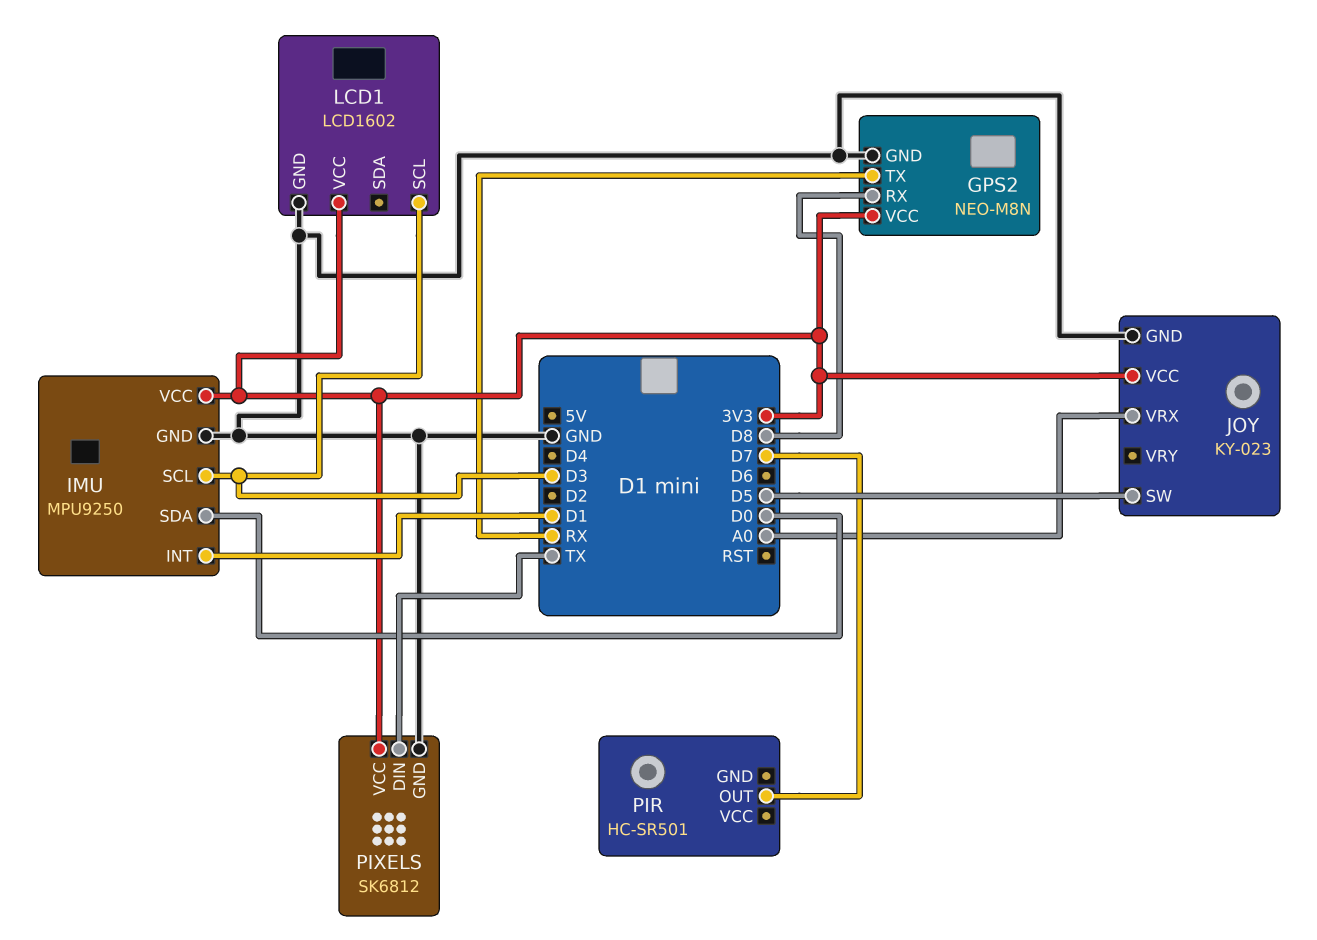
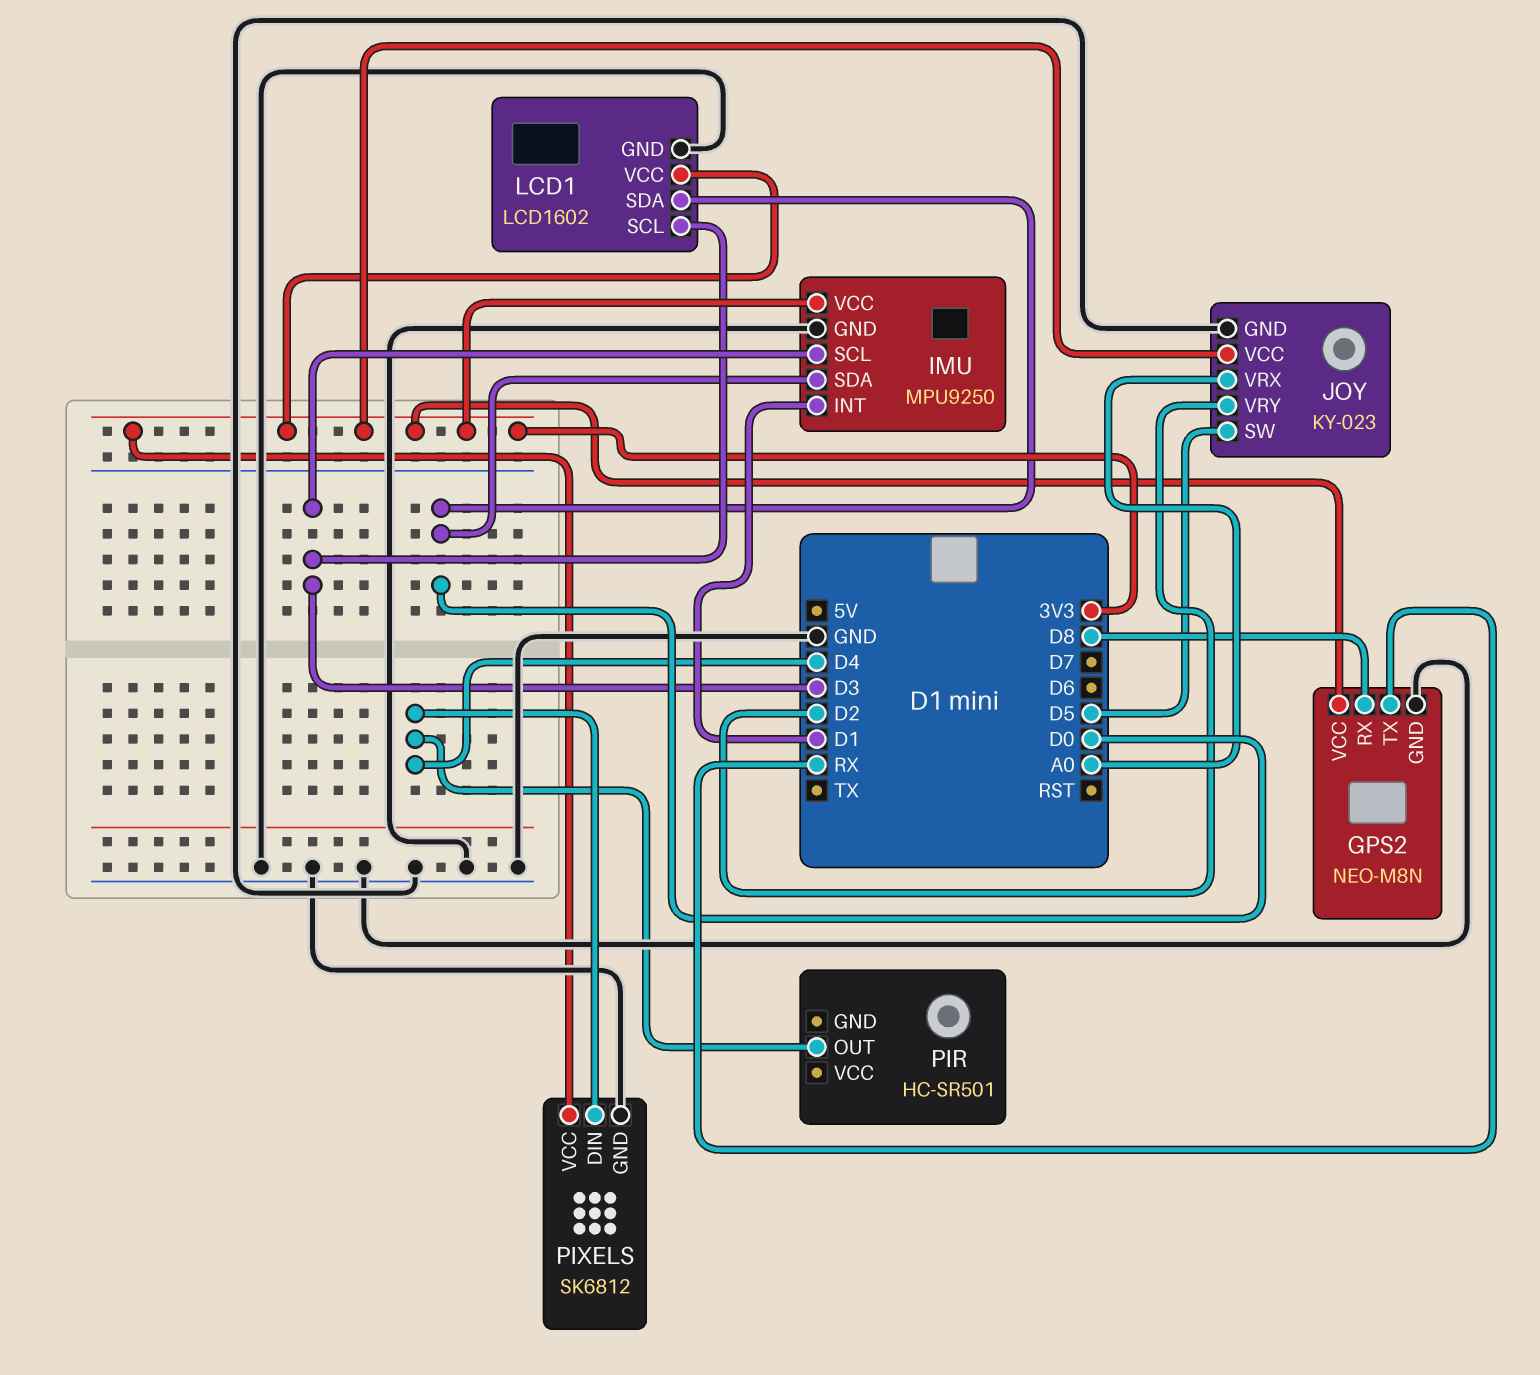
JOY pin VRY: none -> D2
LCD1 pin SDA: none -> D0
PIR pin OUT: D7 -> D4
PIXELS pin DIN: TX -> D4

